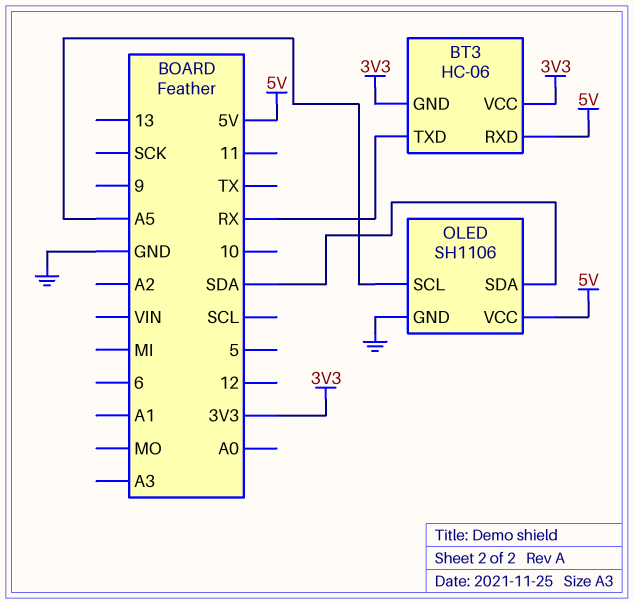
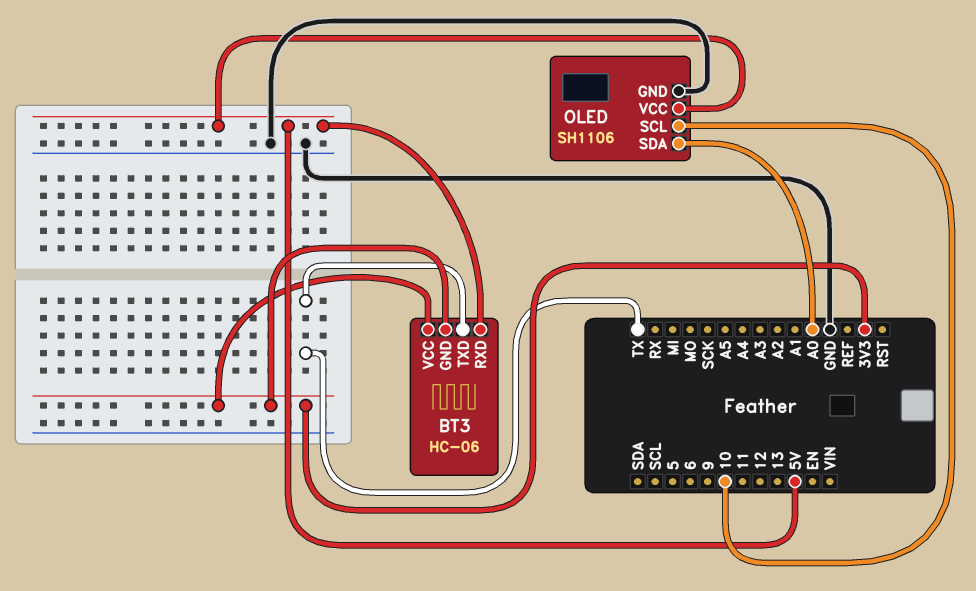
BT3 pin TXD: RX -> TX
OLED pin SCL: A5 -> 10
OLED pin SDA: SDA -> A0

